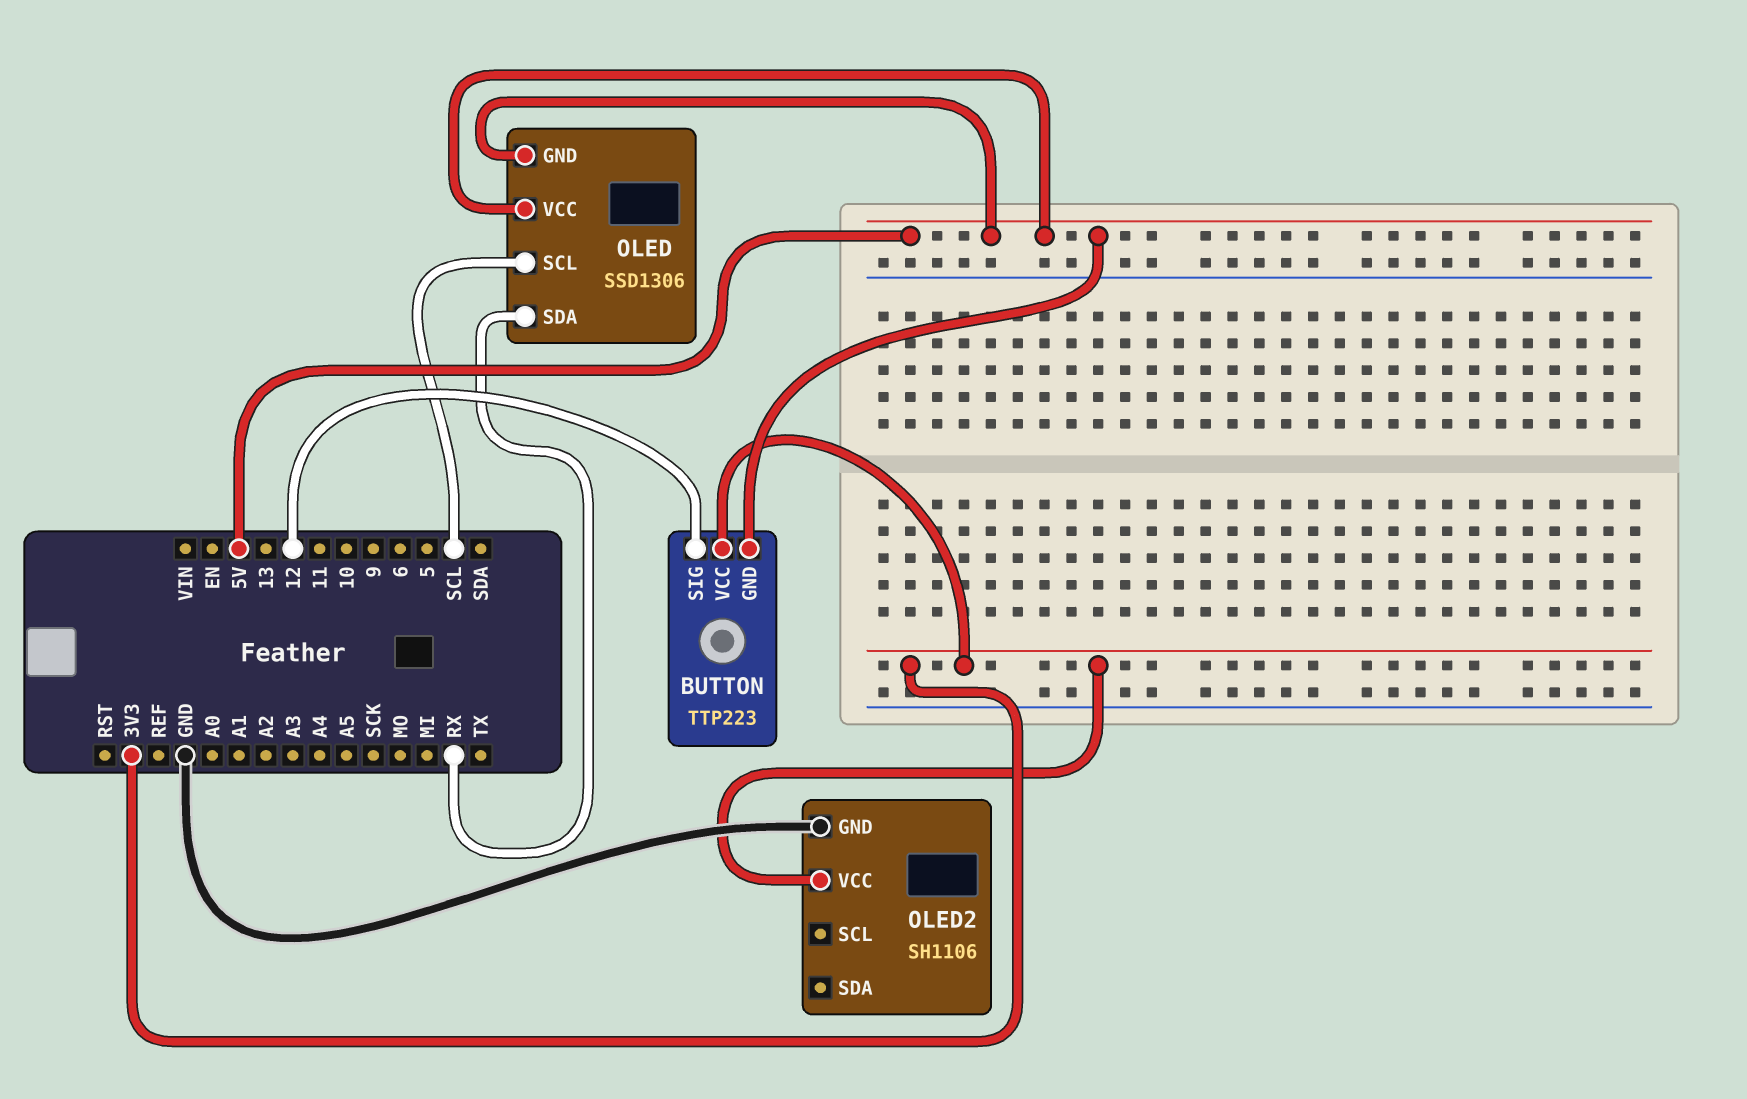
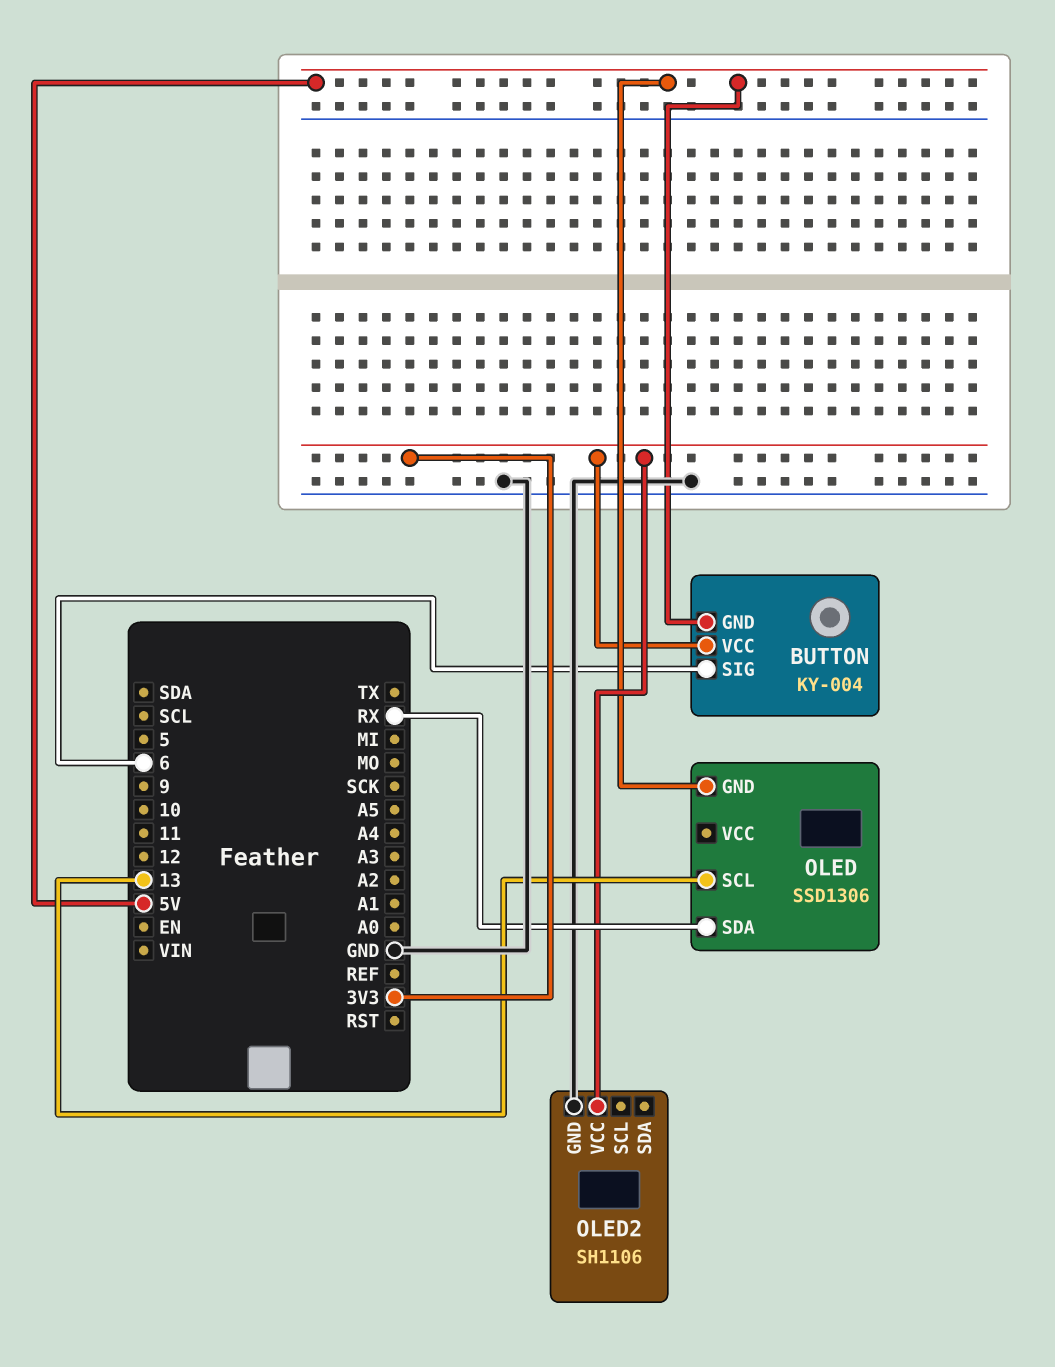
BUTTON: TTP223 -> KY-004
BUTTON pin SIG: 12 -> 6
OLED pin SCL: SCL -> 13
OLED pin VCC: 5V -> none

